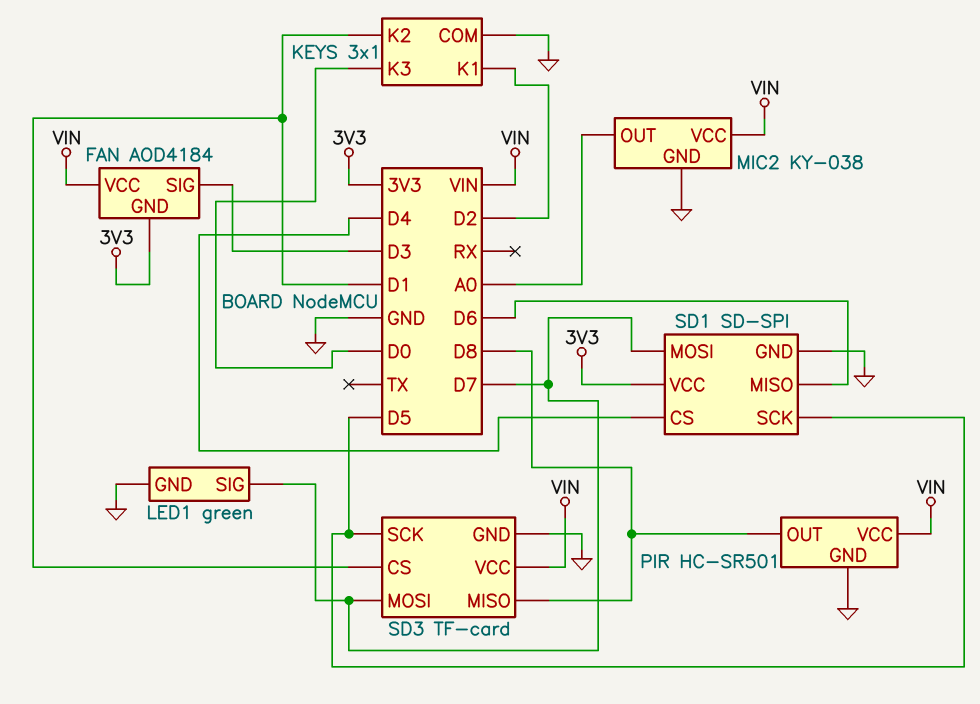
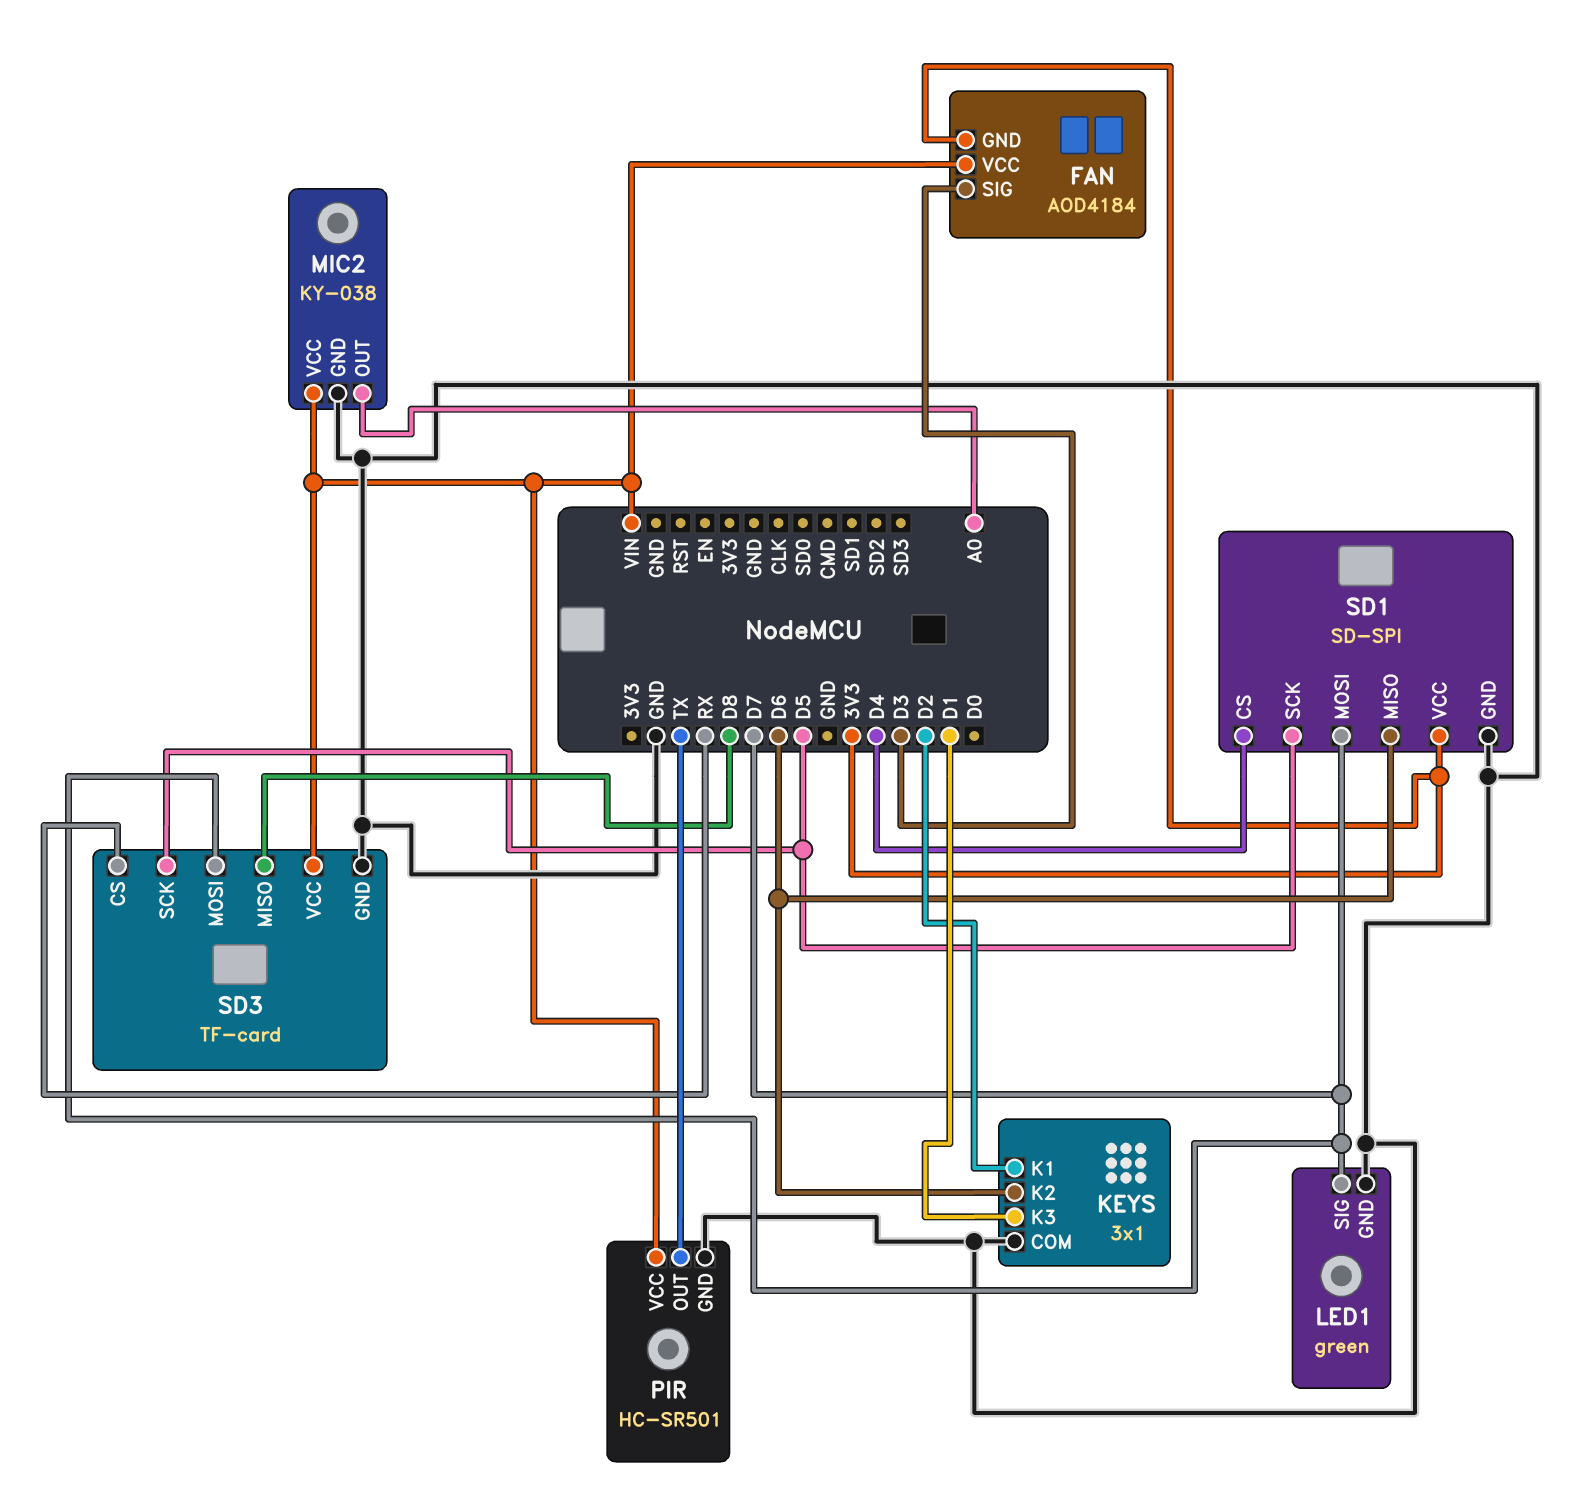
KEYS pin K2: D1 -> D6
KEYS pin K3: D0 -> D1
PIR pin OUT: D8 -> TX
SD3 pin CS: D1 -> RX

